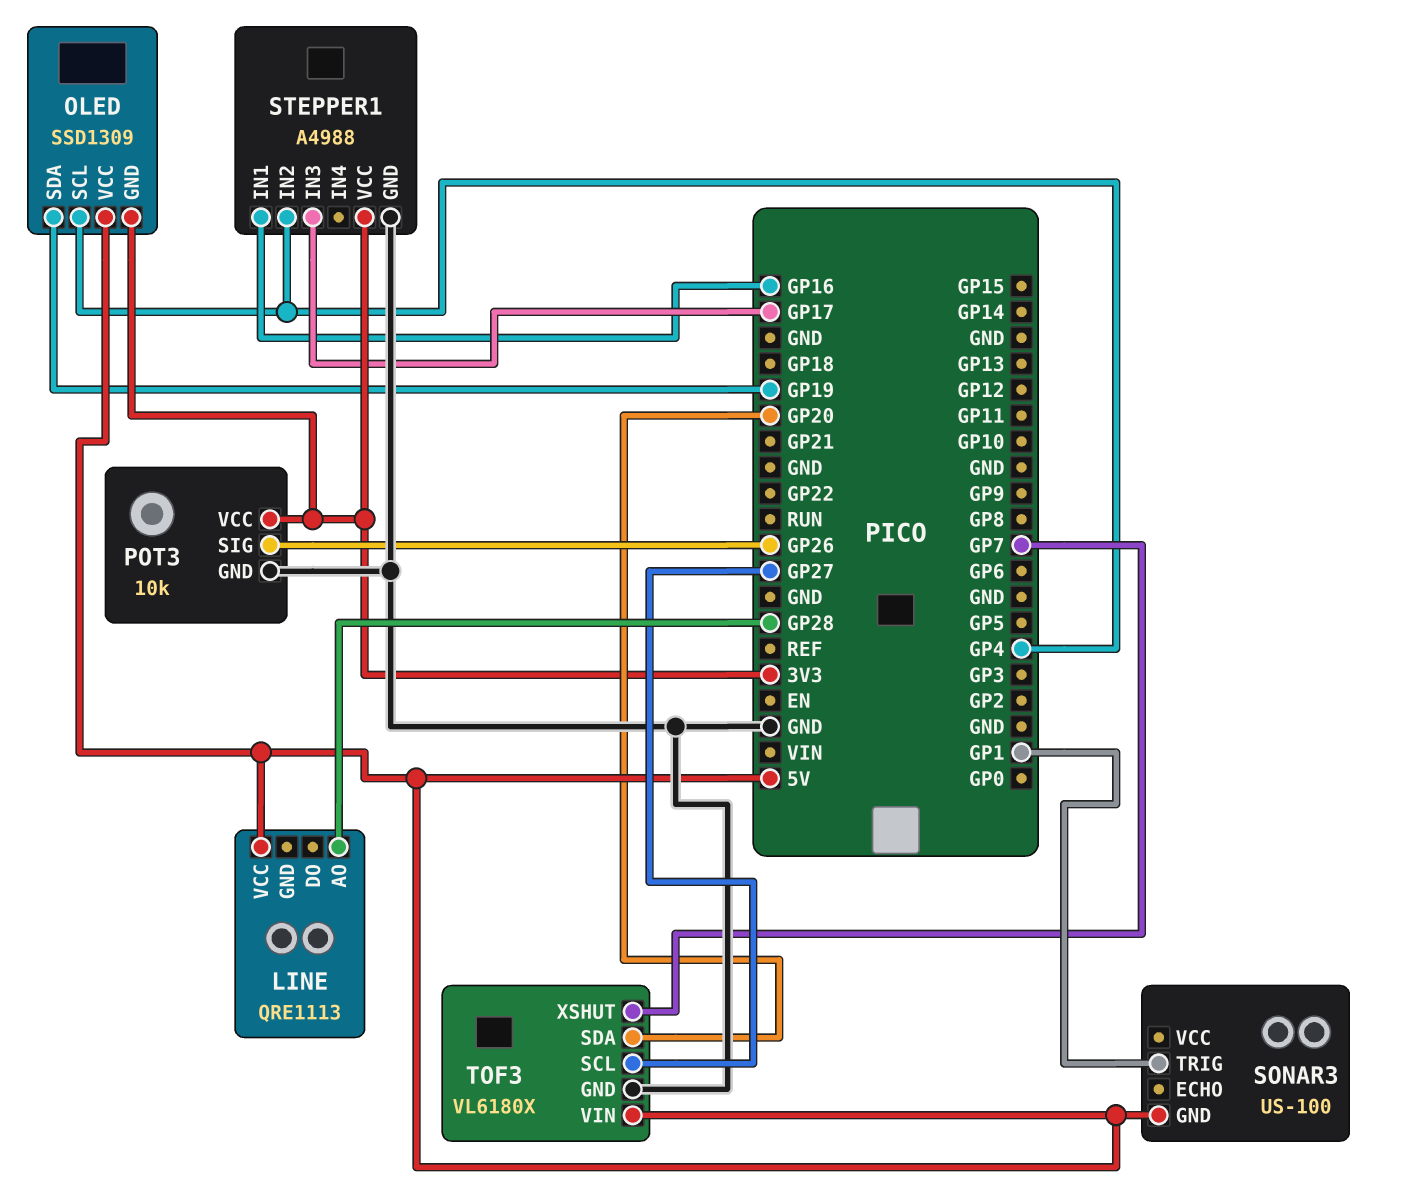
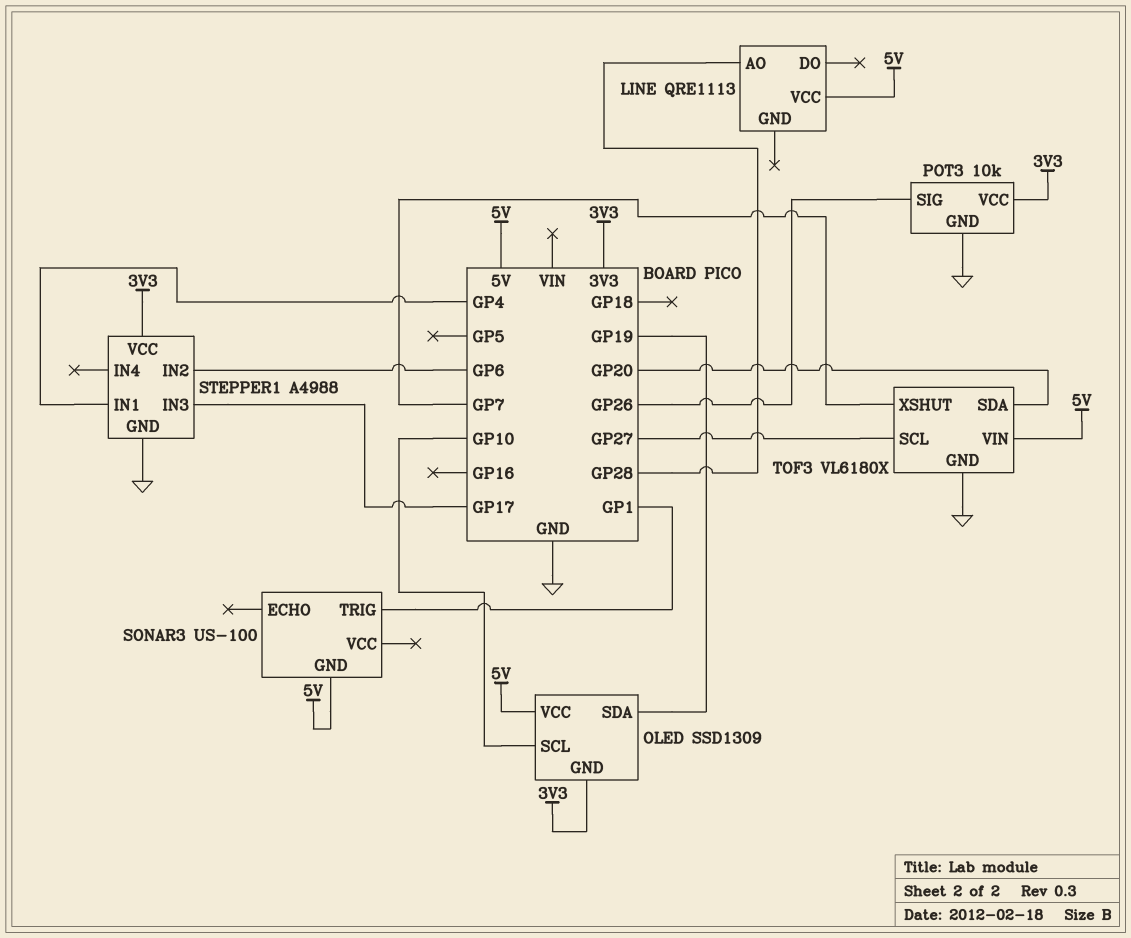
OLED pin SCL: GP4 -> GP10
STEPPER1 pin IN1: GP16 -> GP4
STEPPER1 pin IN2: GP4 -> GP6

